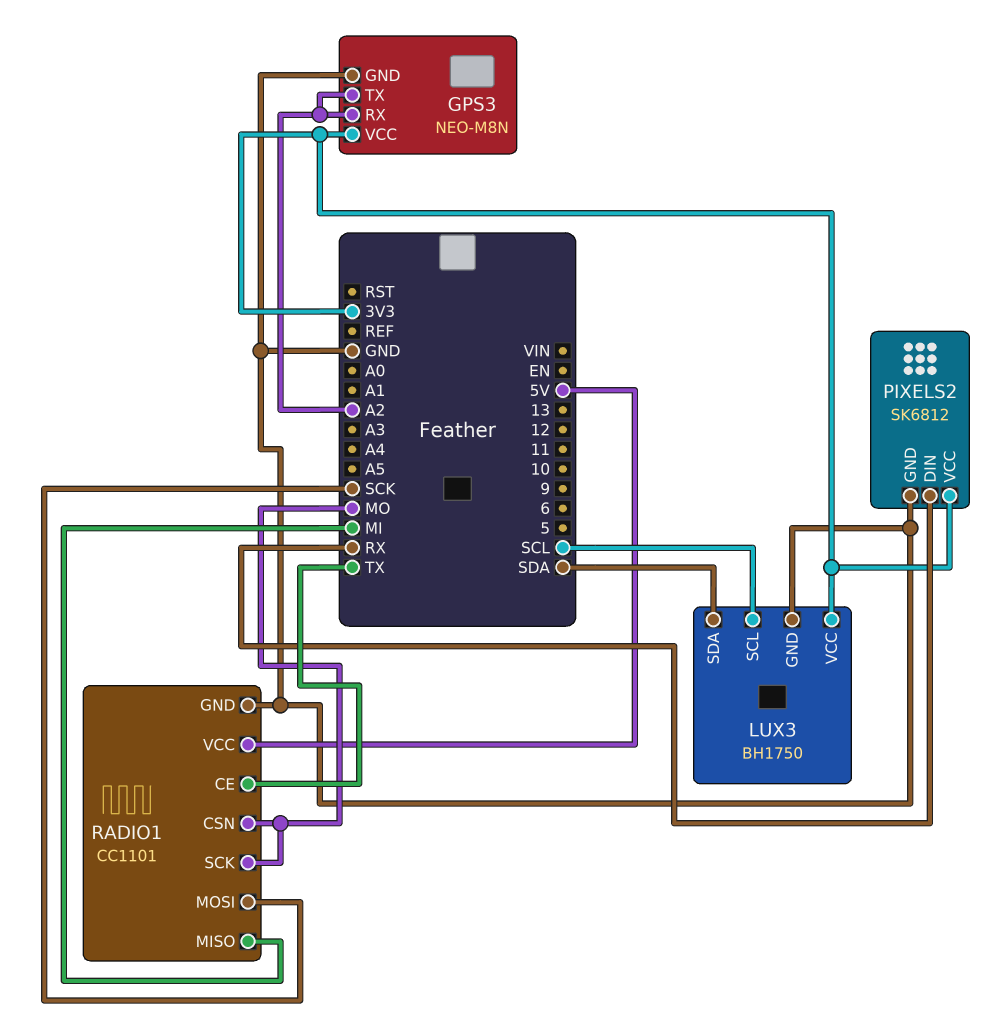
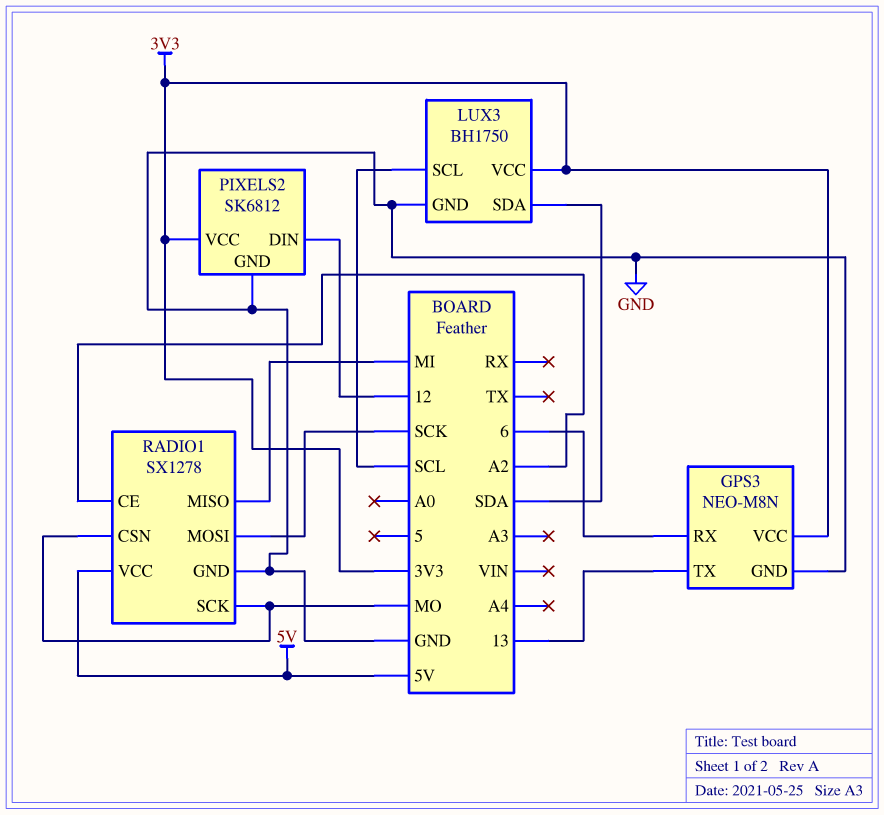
GPS3 pin RX: A2 -> 6
GPS3 pin TX: A2 -> 13
PIXELS2 pin DIN: RX -> 12
RADIO1: CC1101 -> SX1278
RADIO1 pin CE: TX -> A2

